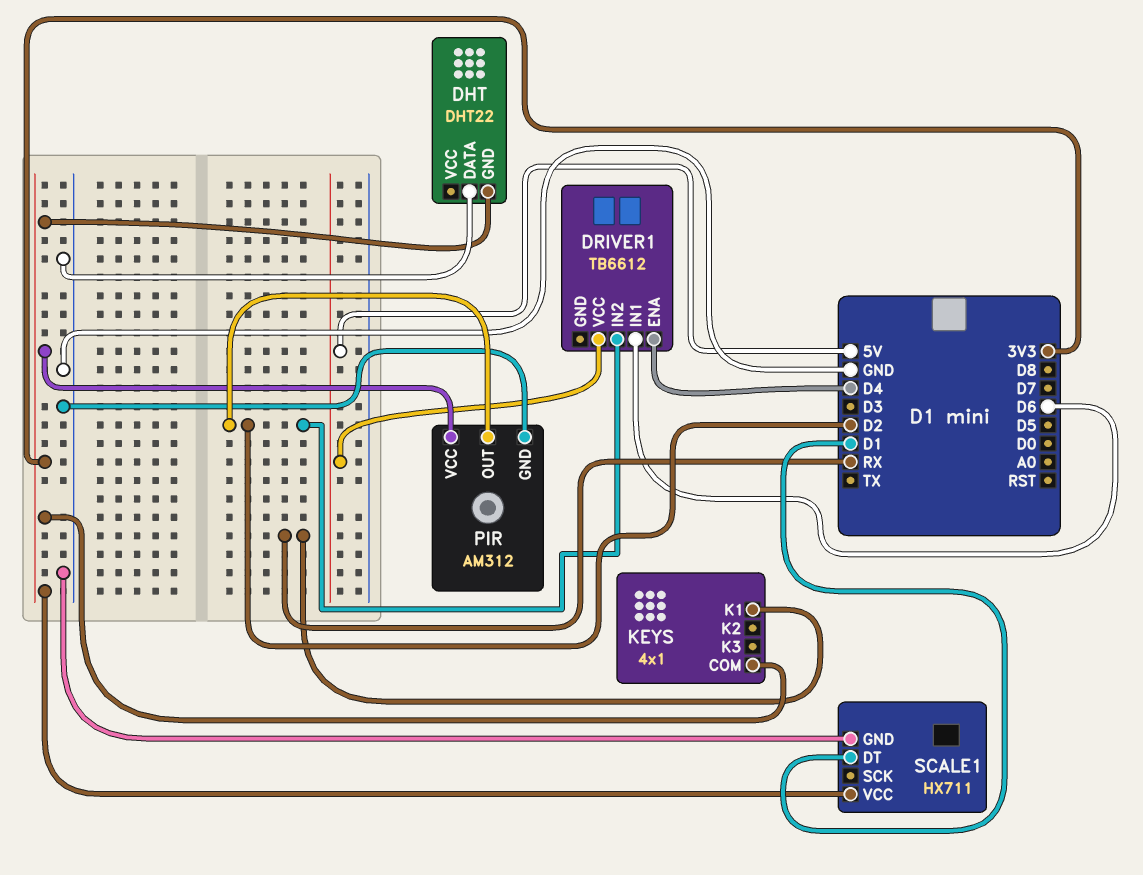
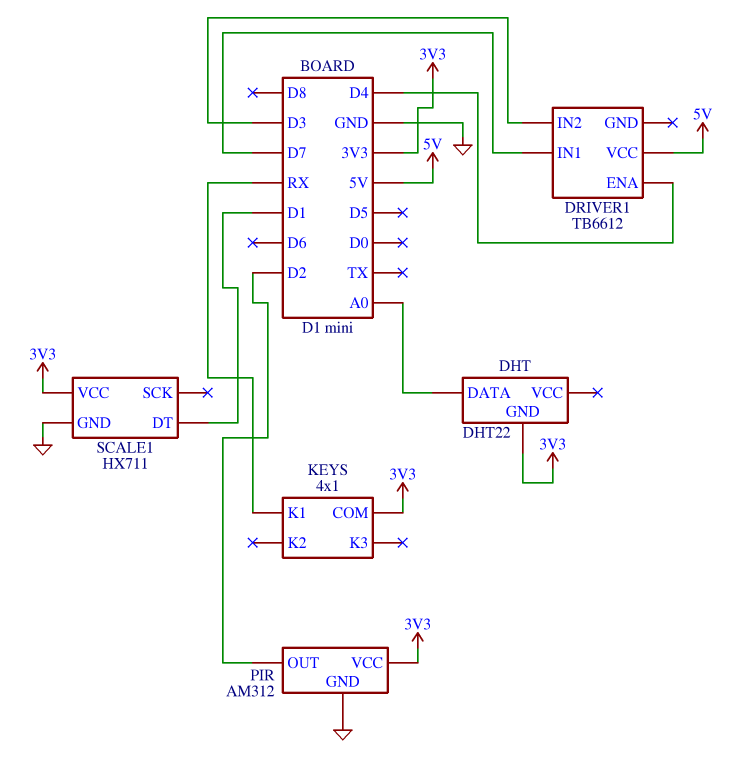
DHT pin DATA: GND -> A0
DRIVER1 pin IN1: D6 -> D7
DRIVER1 pin IN2: D2 -> D3

